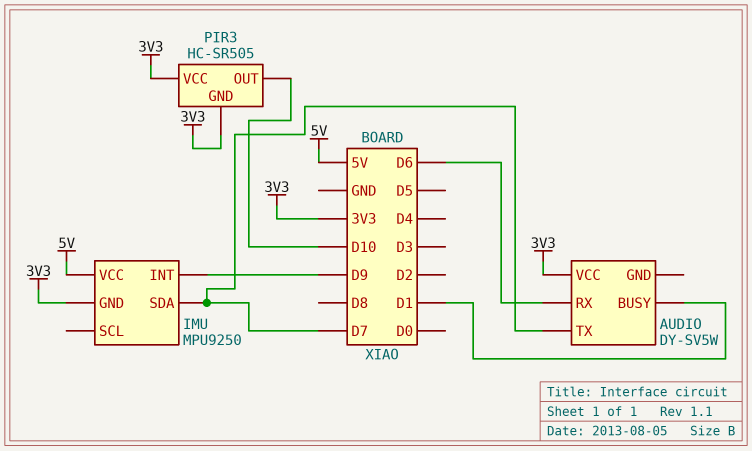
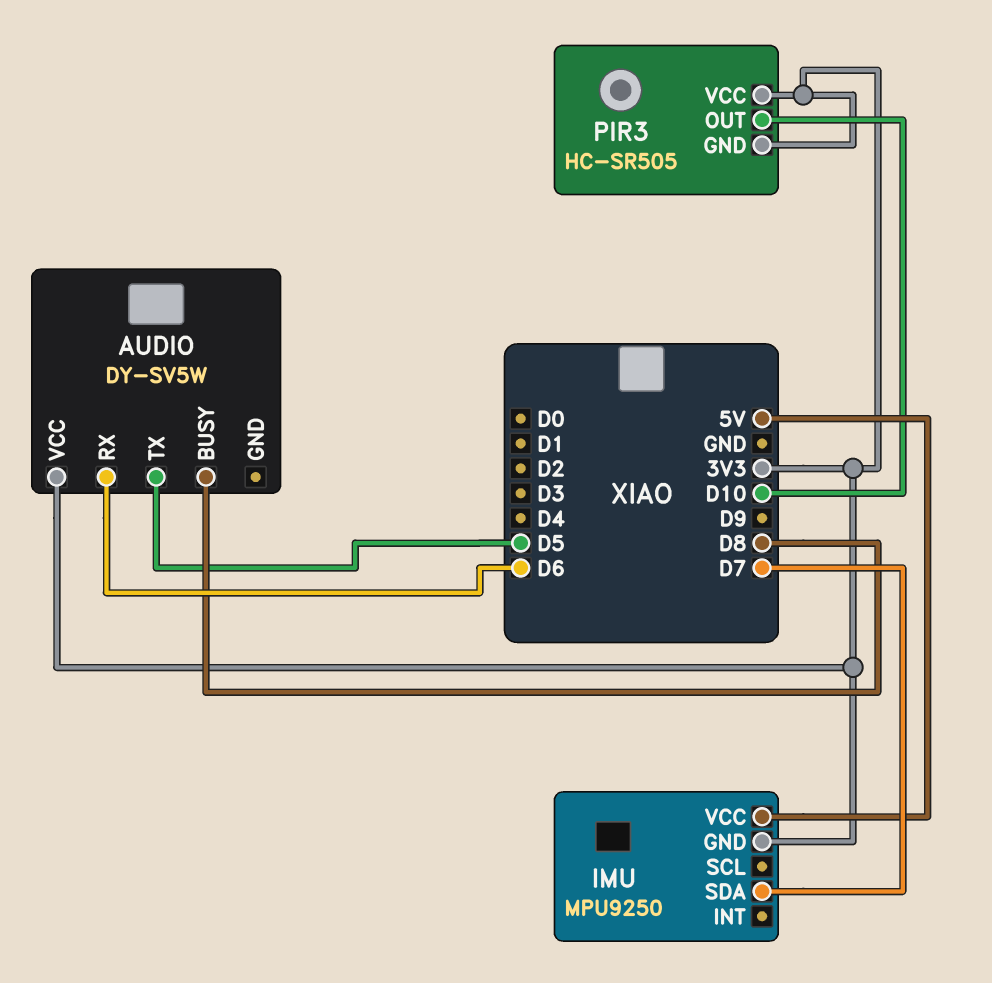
AUDIO pin BUSY: D1 -> D8
AUDIO pin TX: D7 -> D5
IMU pin INT: D9 -> none

